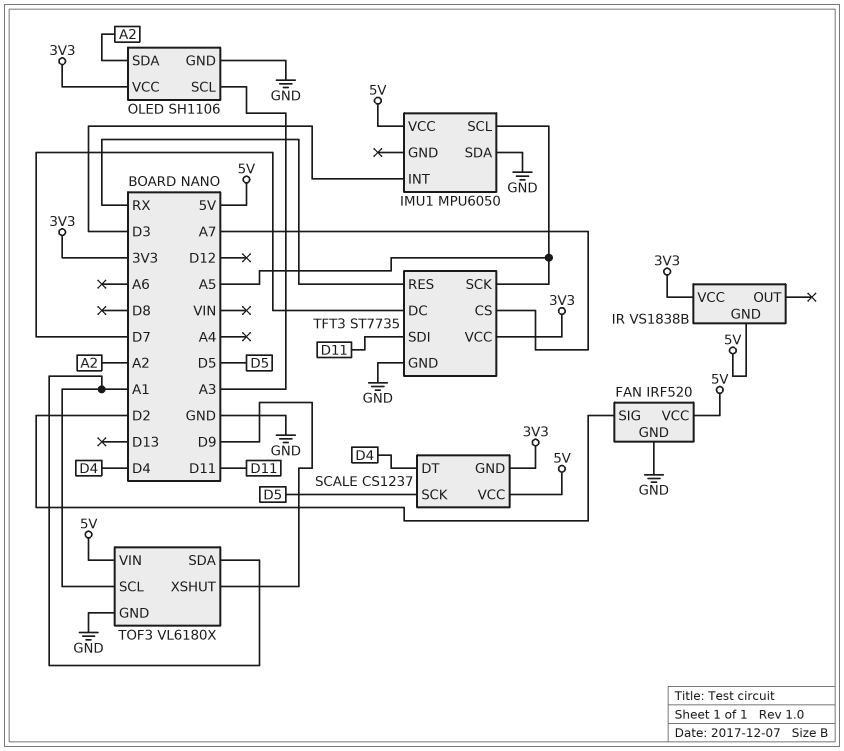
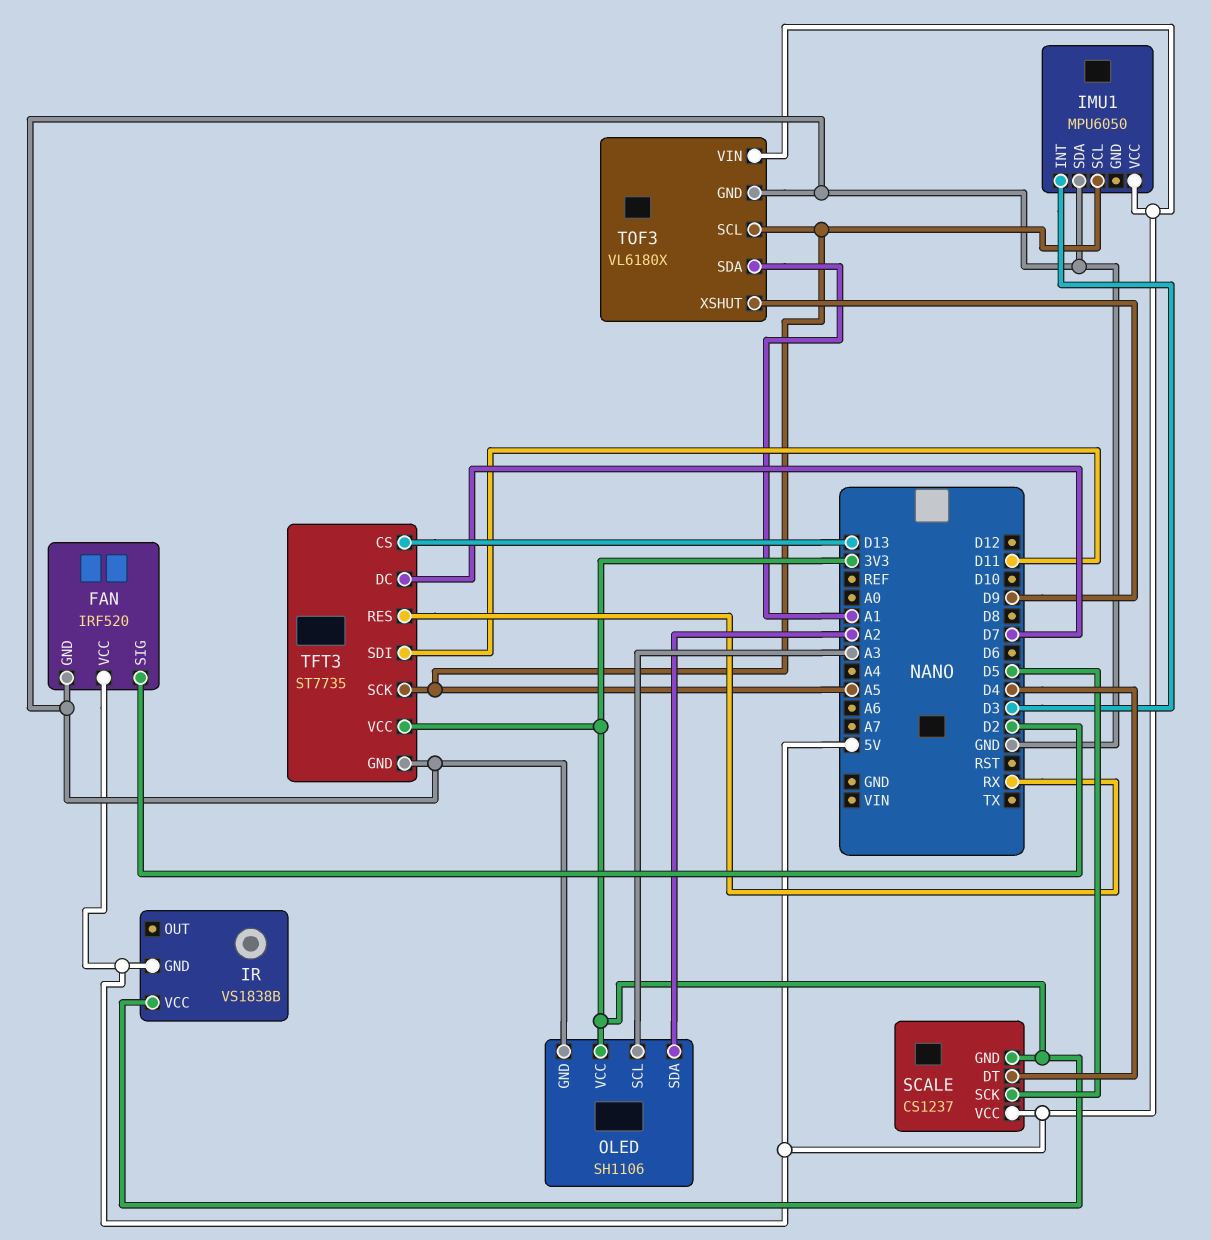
TFT3 pin CS: A7 -> D13
TOF3 pin SCL: A1 -> A5

